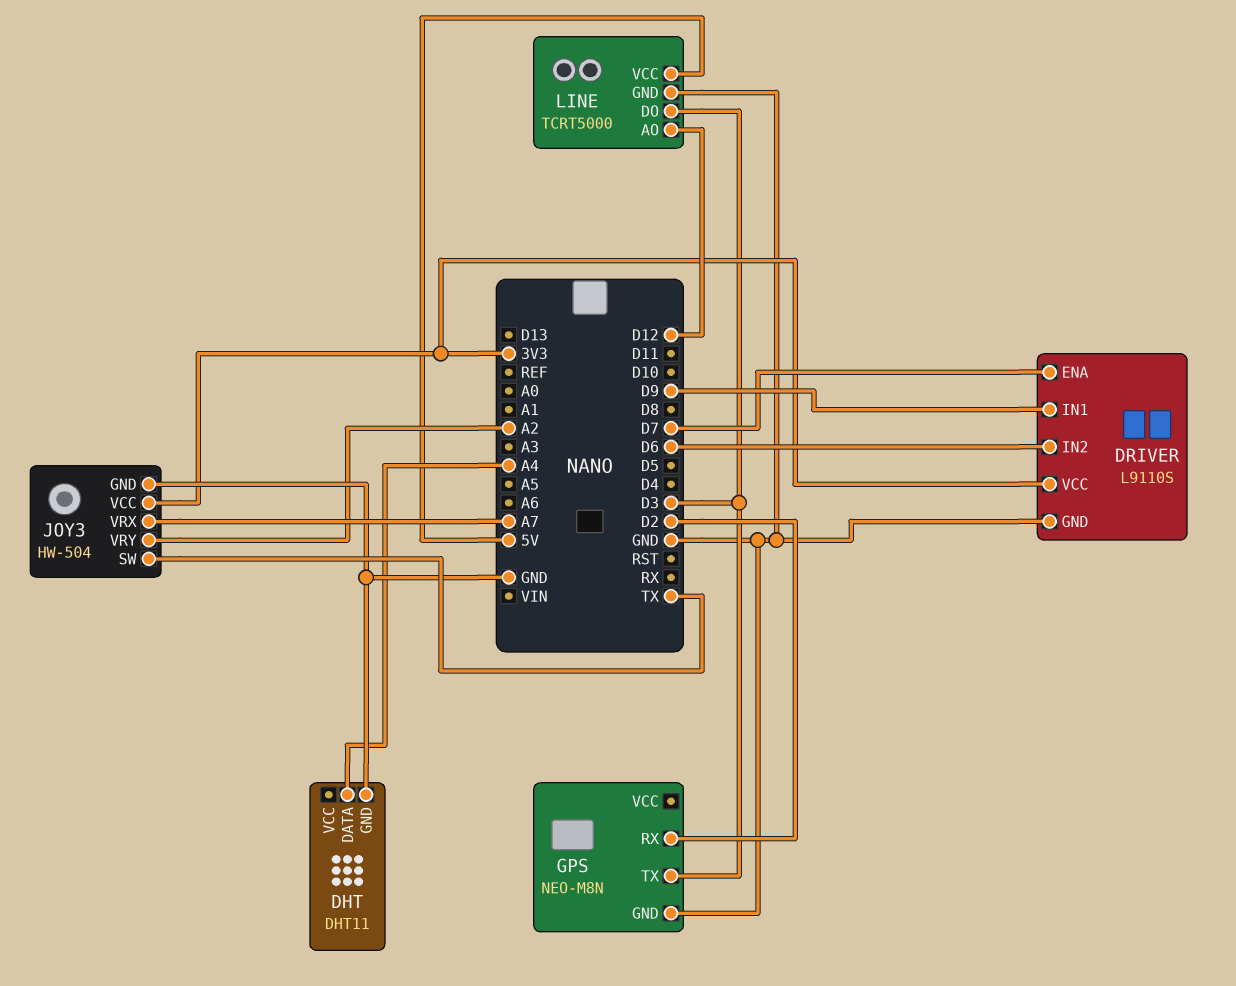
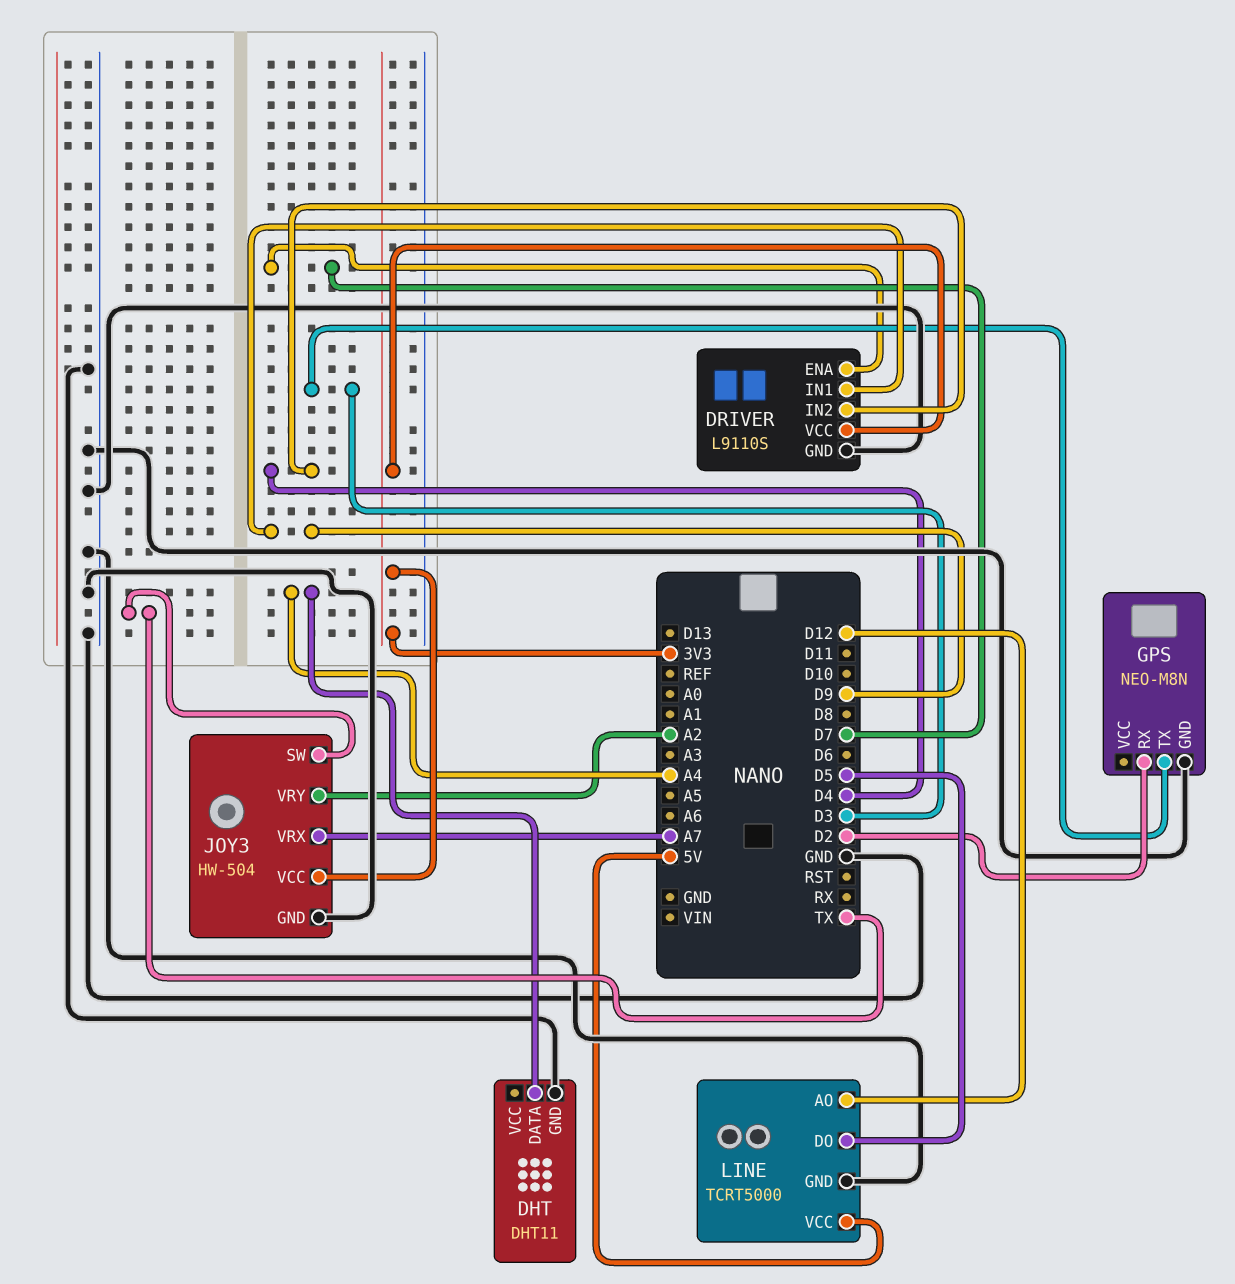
DRIVER pin IN2: D6 -> D4
LINE pin DO: D3 -> D5

